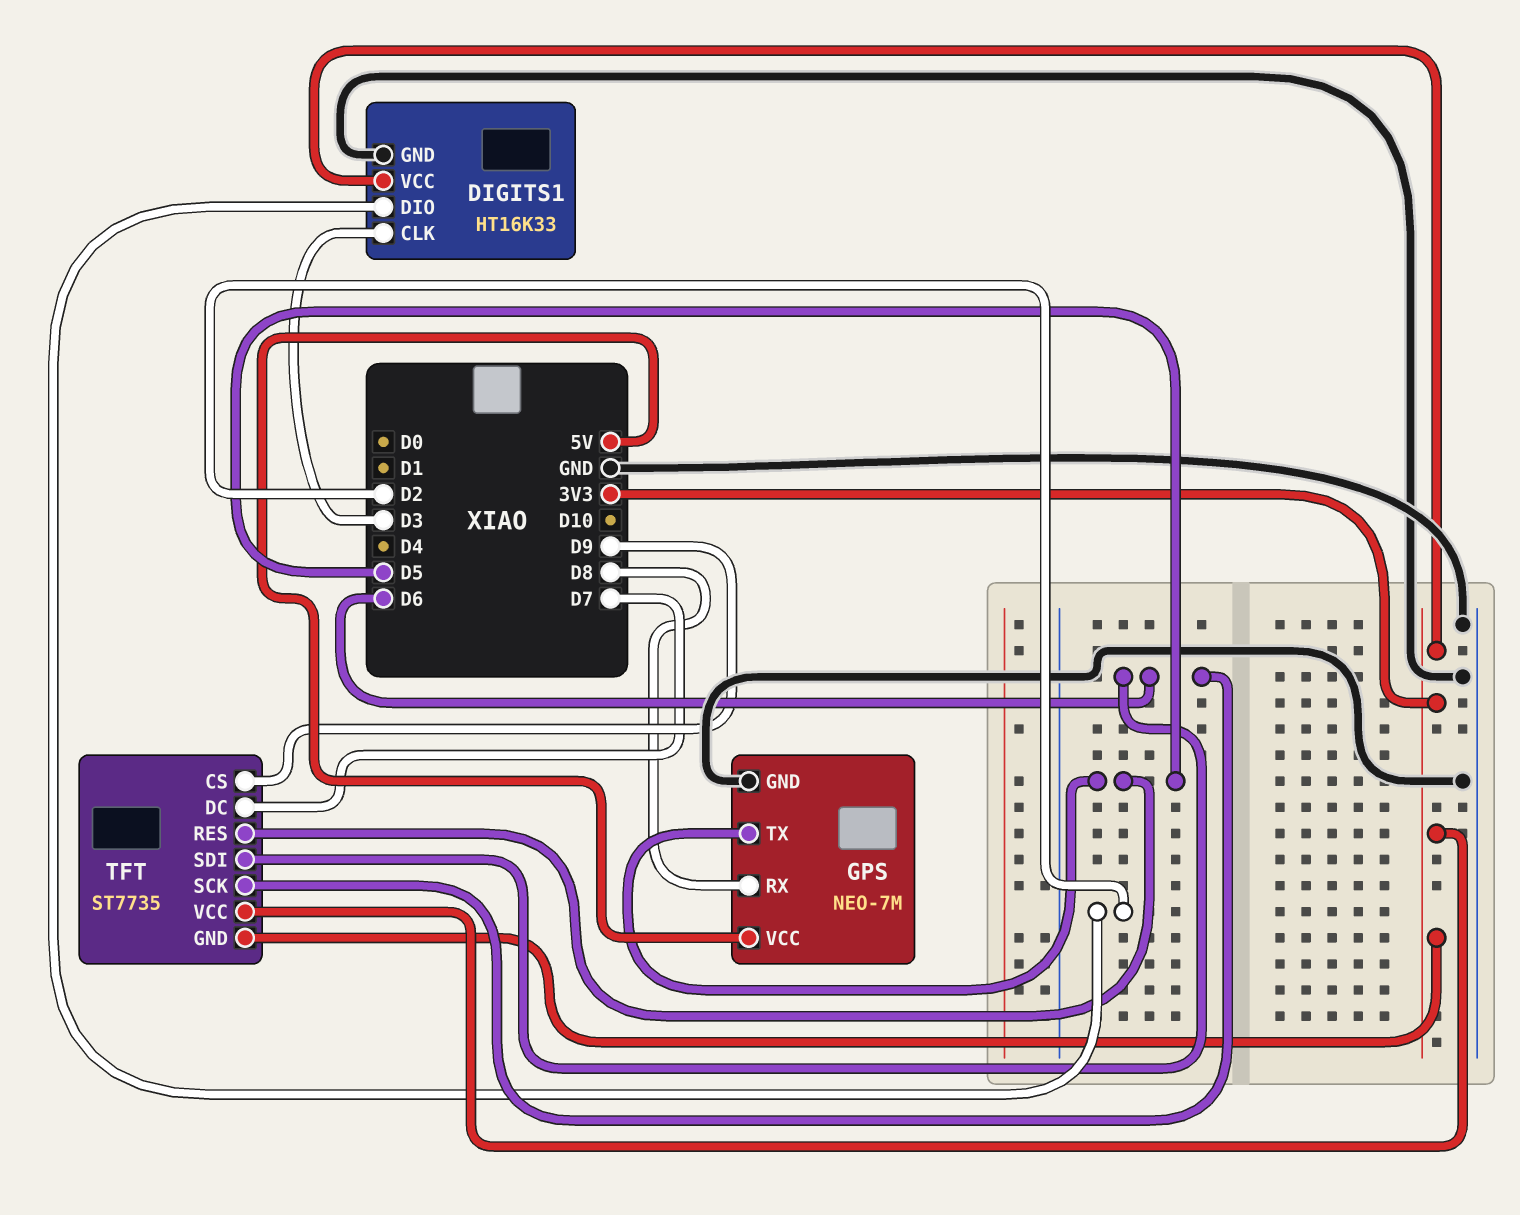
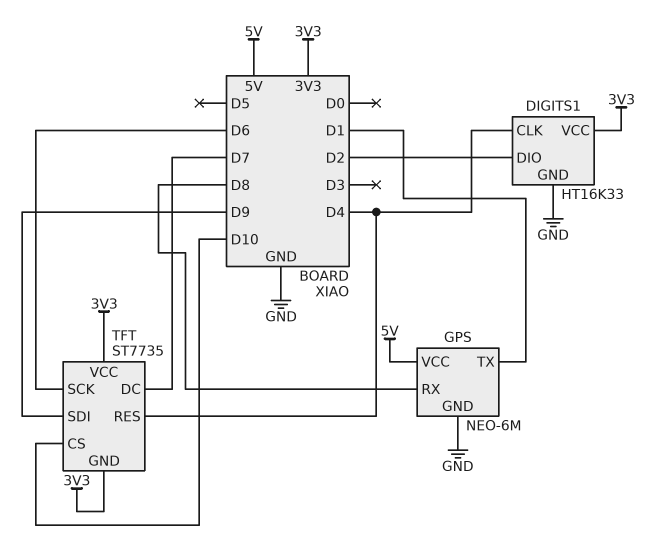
DIGITS1 pin CLK: D3 -> D4
GPS: NEO-7M -> NEO-6M
GPS pin TX: D5 -> D1
TFT pin CS: D9 -> D10
TFT pin RES: D5 -> D4
TFT pin SDI: D6 -> D9

